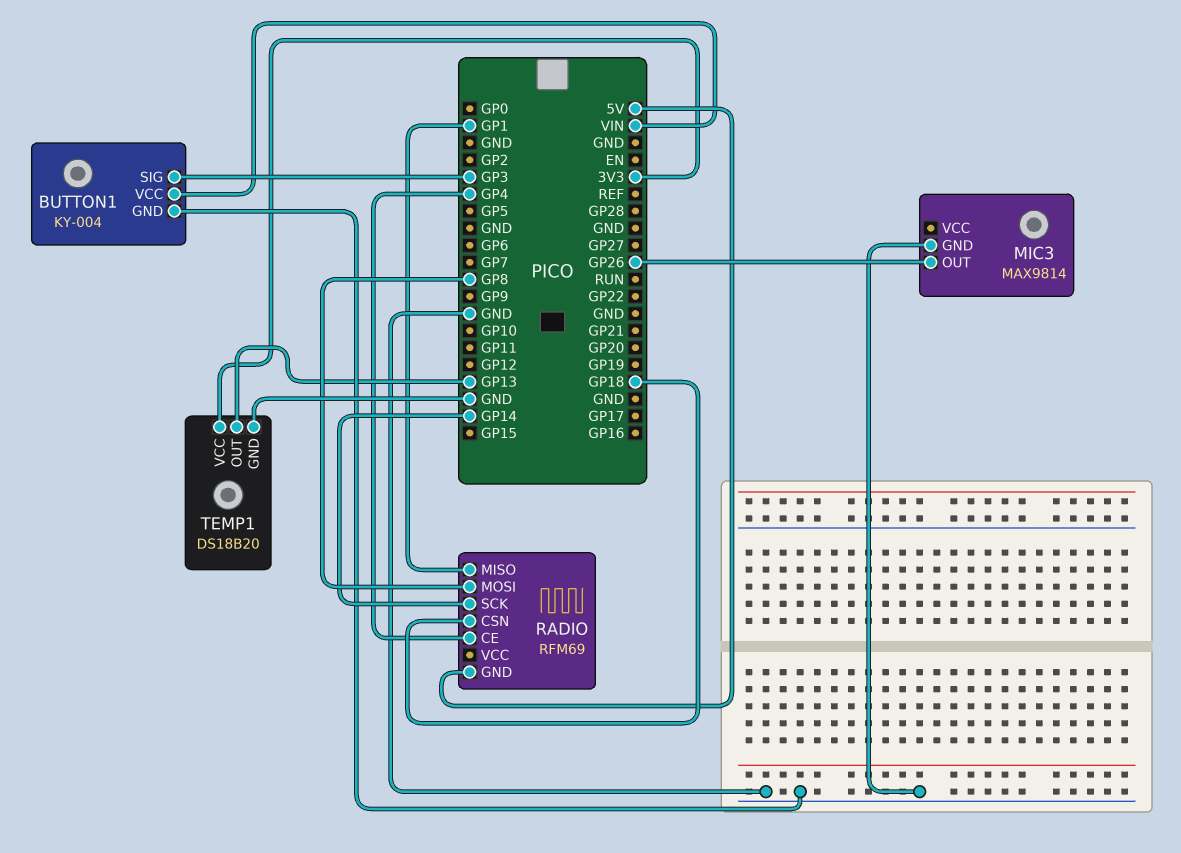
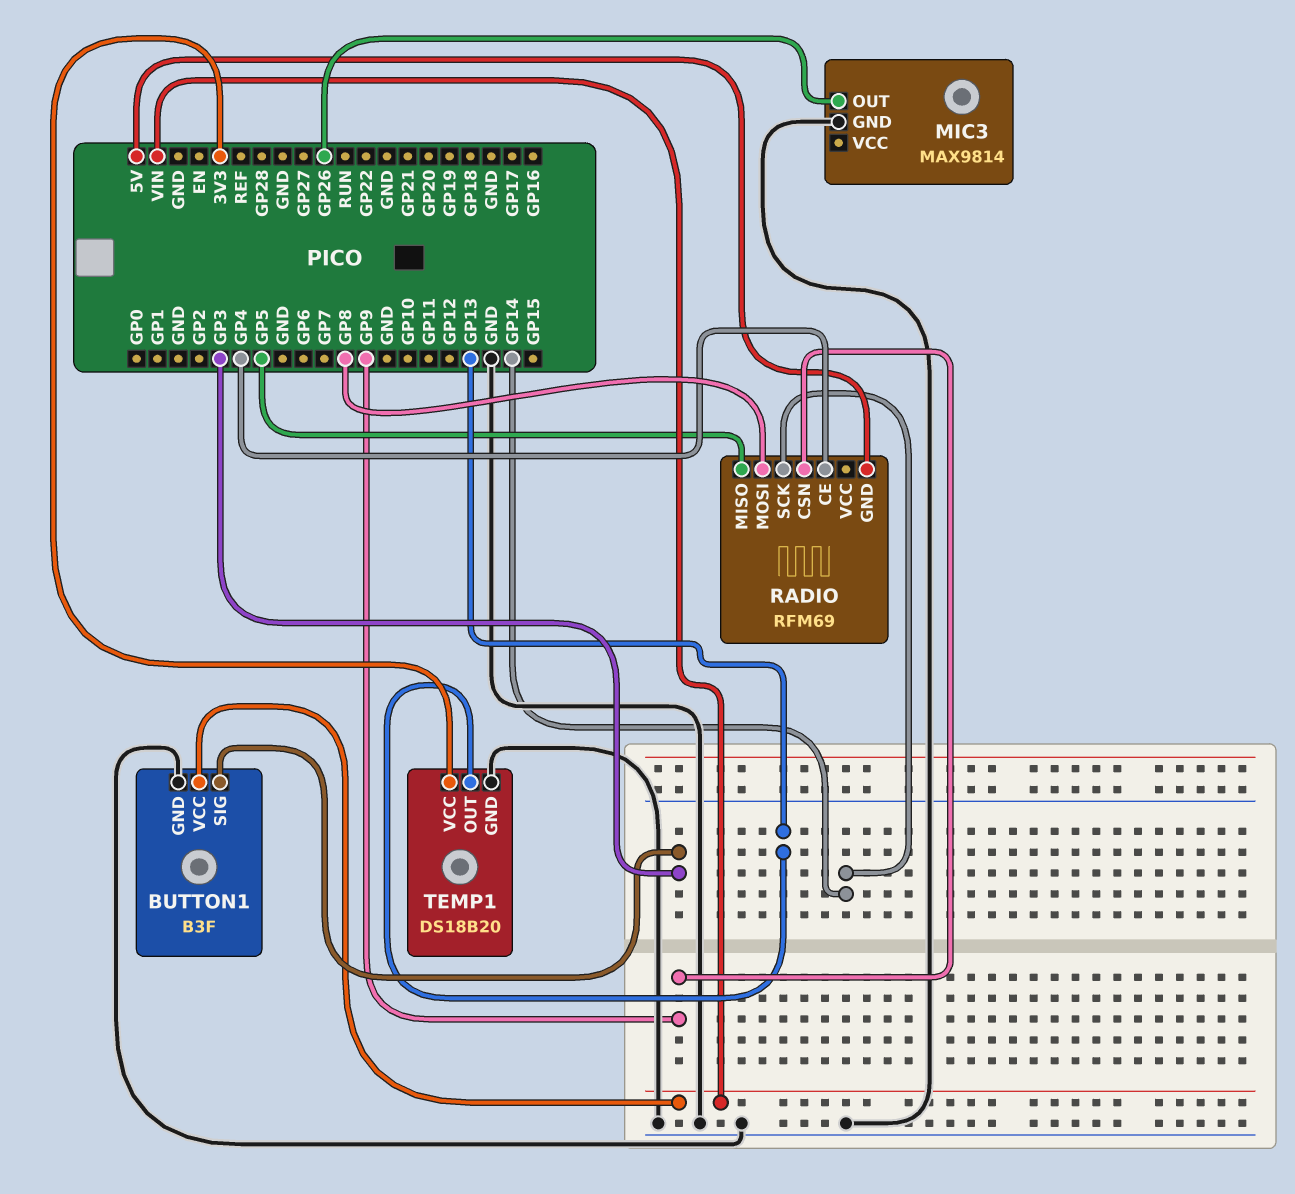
BUTTON1: KY-004 -> B3F
RADIO pin CSN: GP18 -> GP9
RADIO pin MISO: GP1 -> GP5

